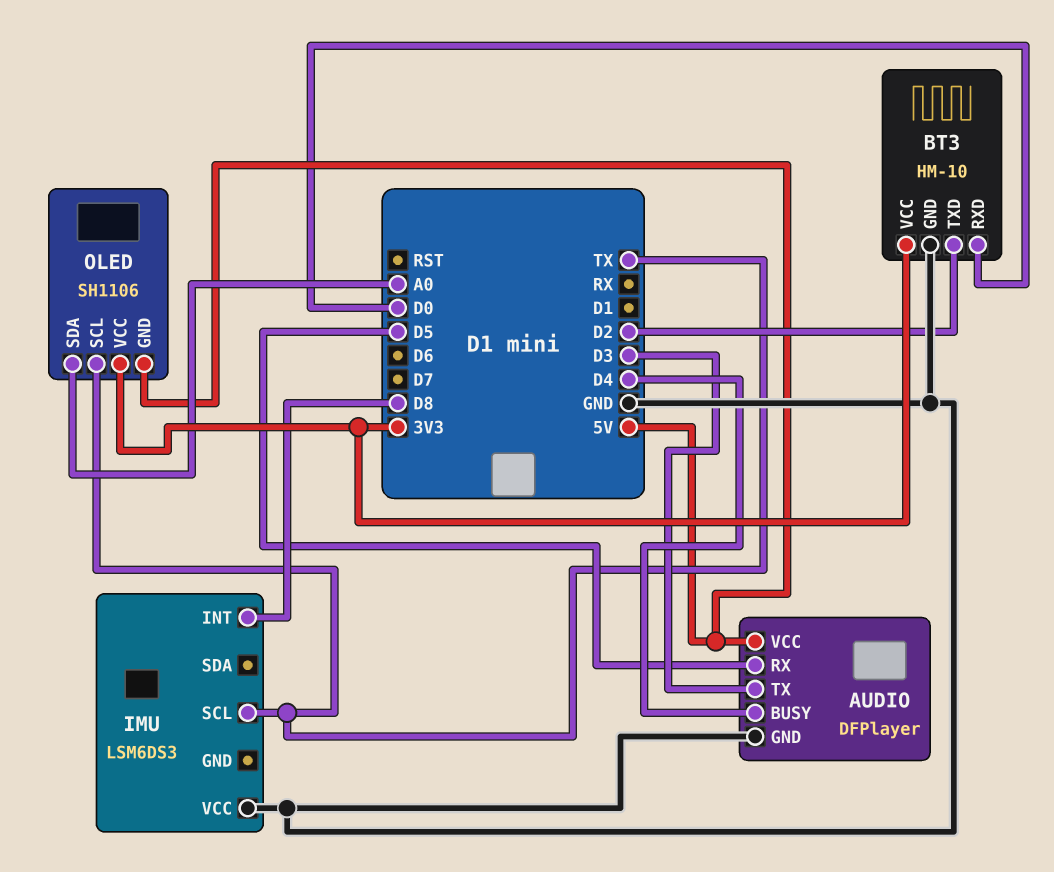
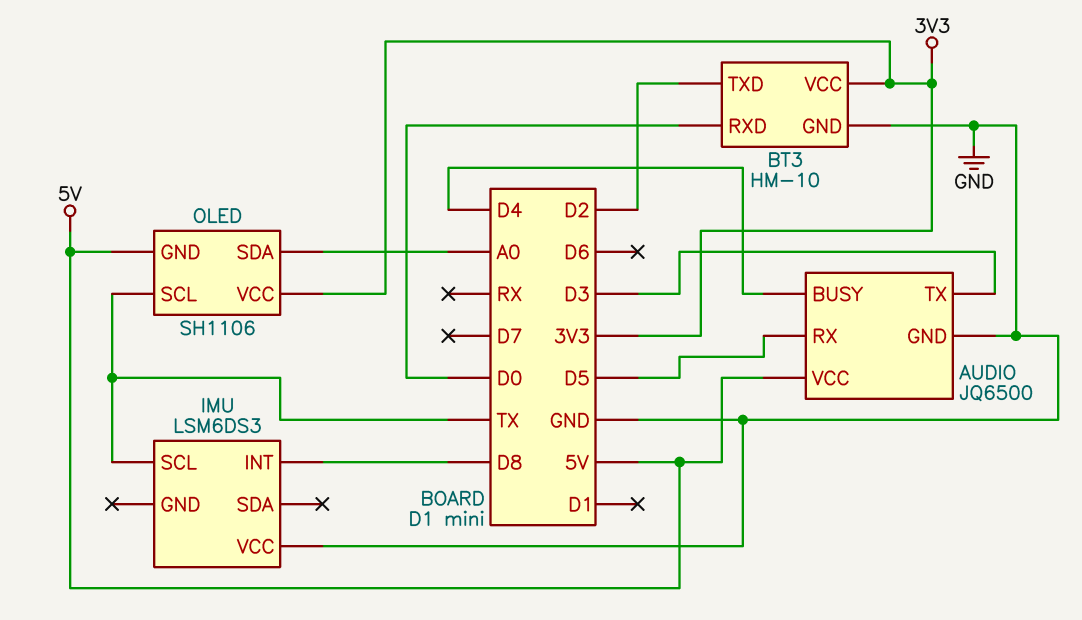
AUDIO: DFPlayer -> JQ6500

